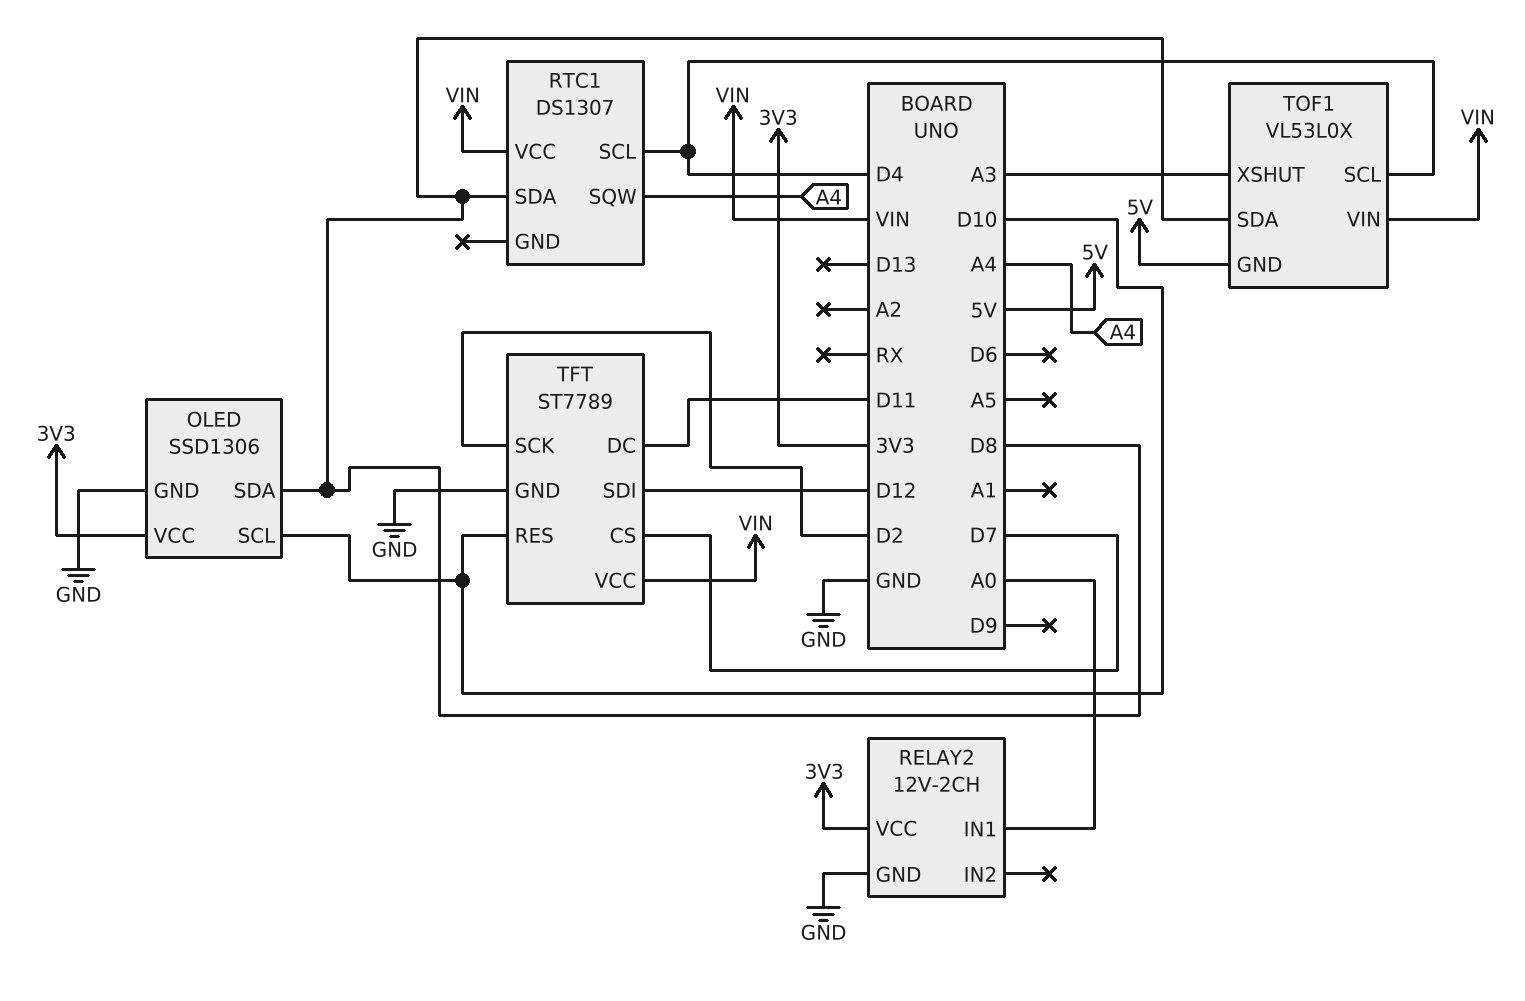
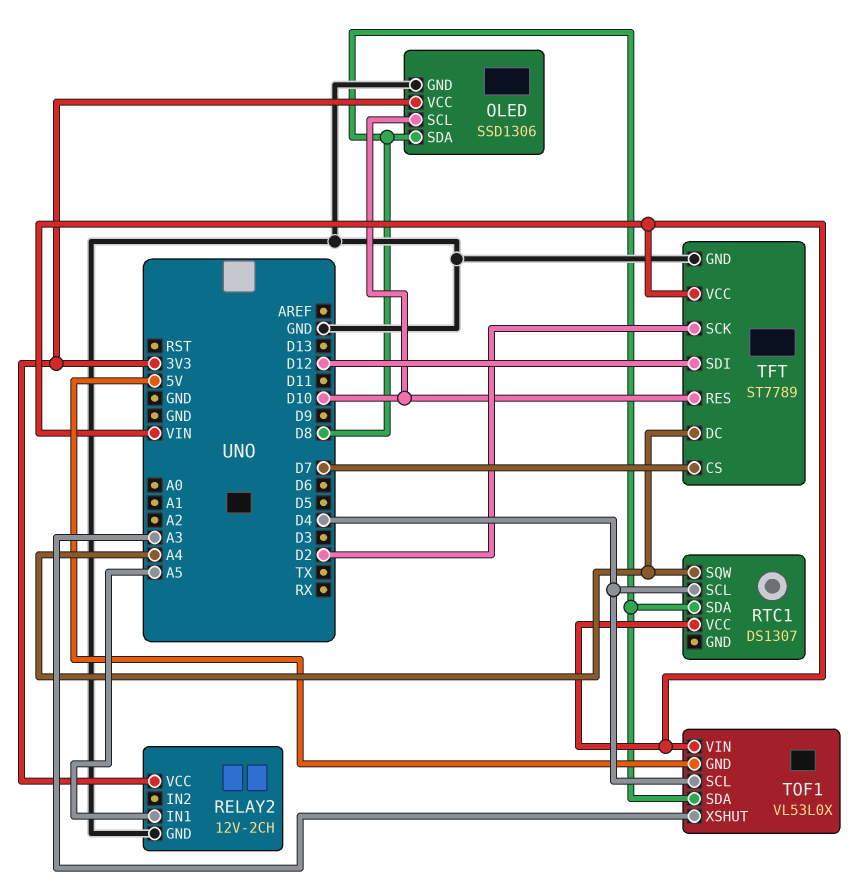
RELAY2 pin IN1: A0 -> A5
TFT pin DC: D11 -> A4

